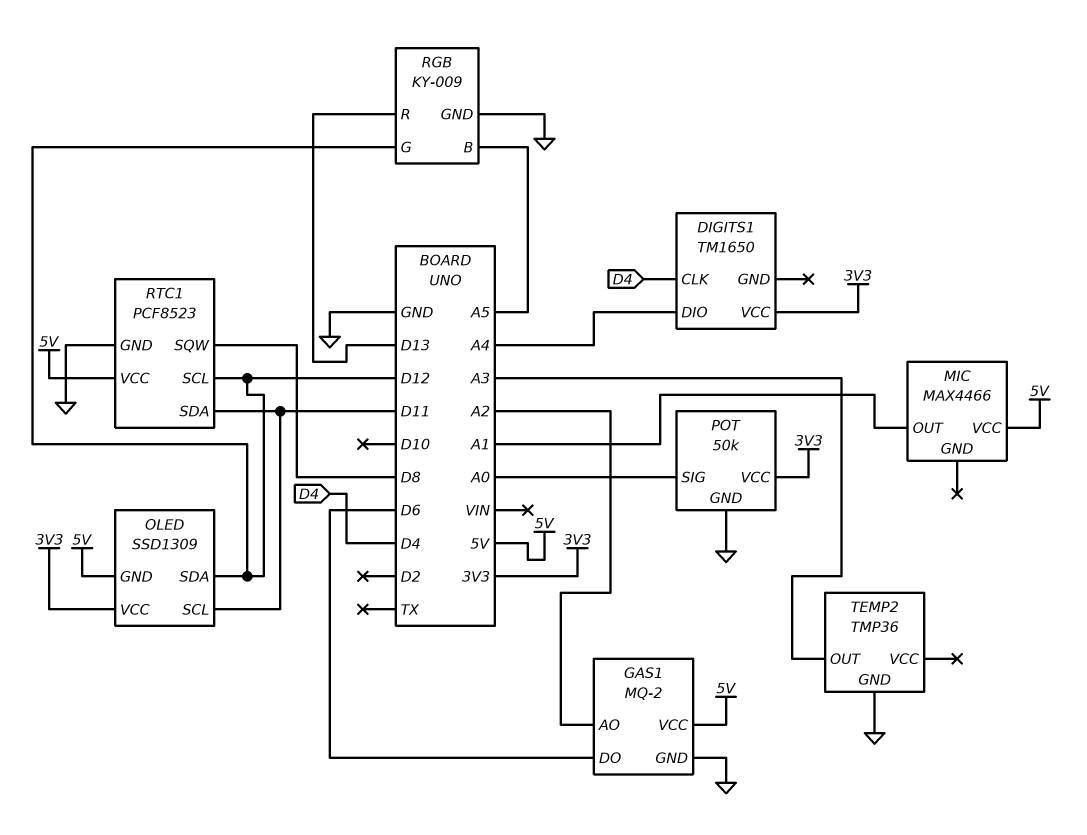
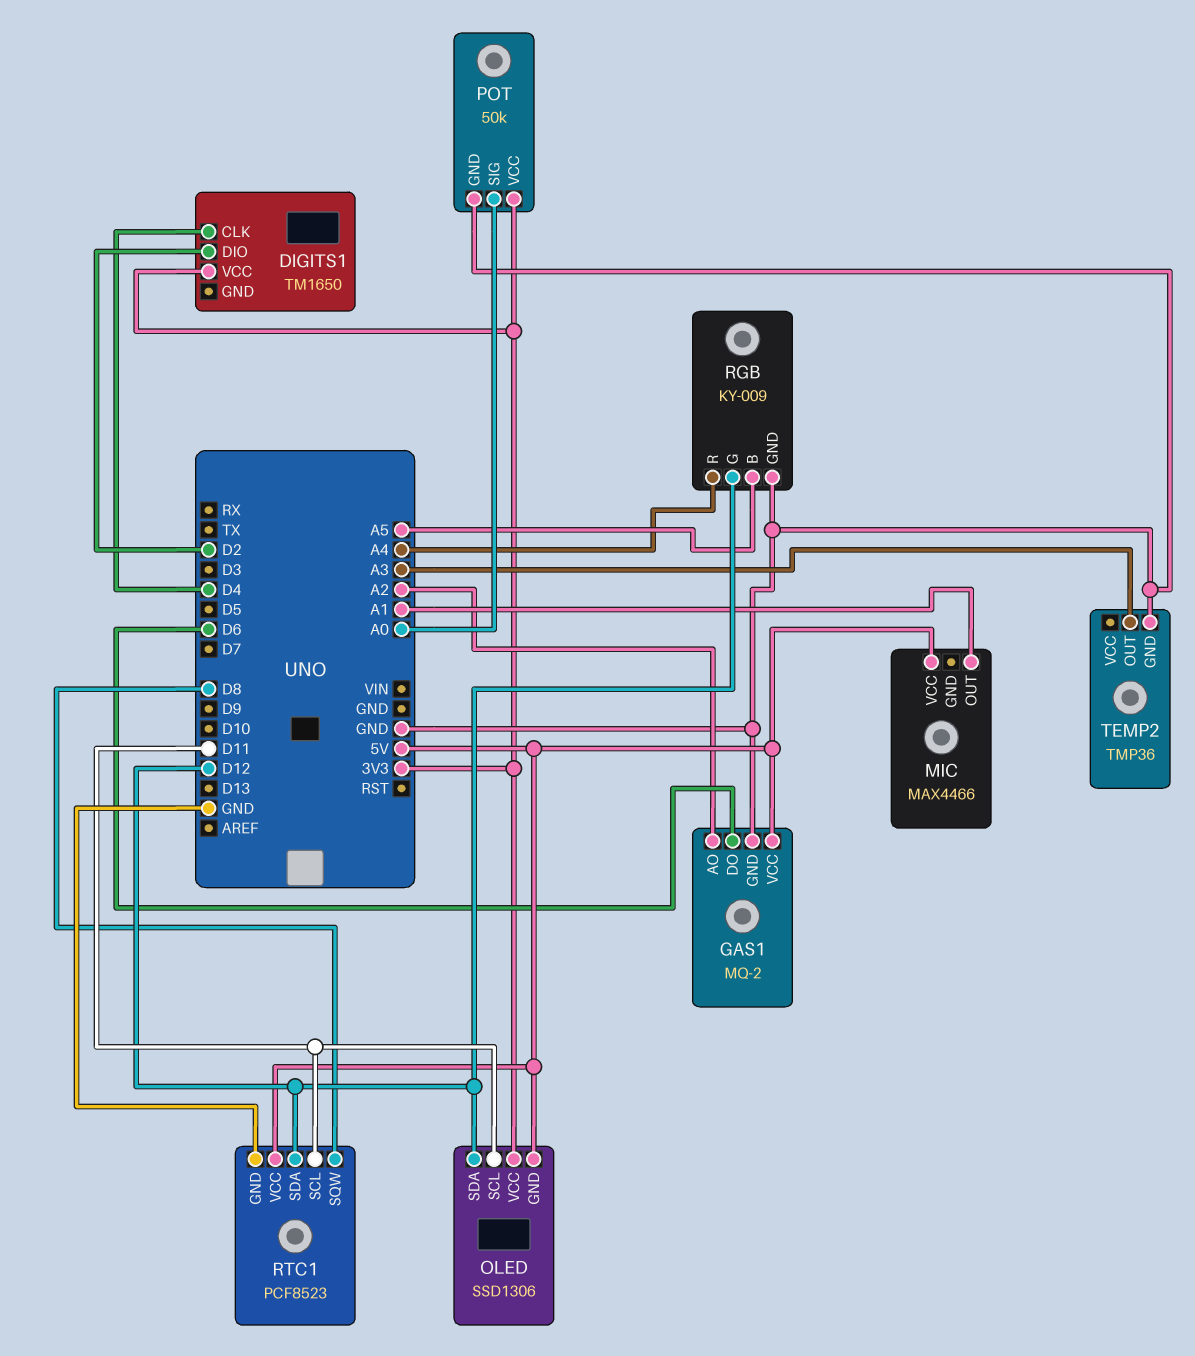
DIGITS1 pin DIO: A4 -> D2
OLED: SSD1309 -> SSD1306
RGB pin R: D13 -> A4
RTC1 pin SCL: D12 -> D11
RTC1 pin SDA: D11 -> D12

